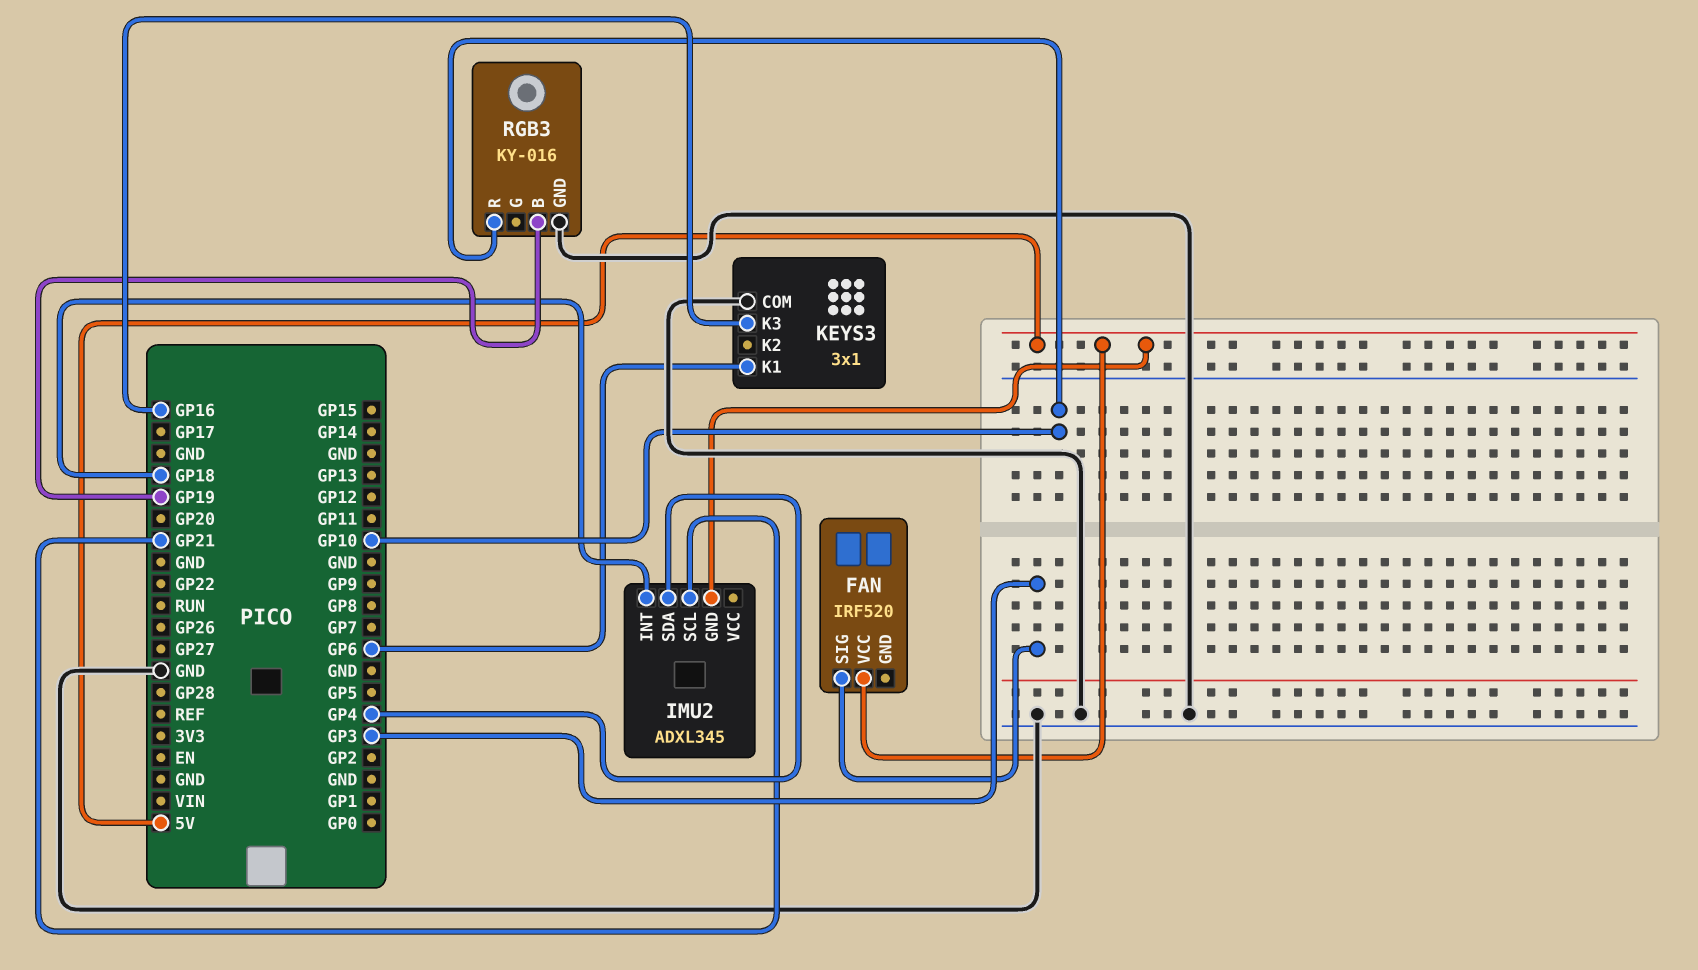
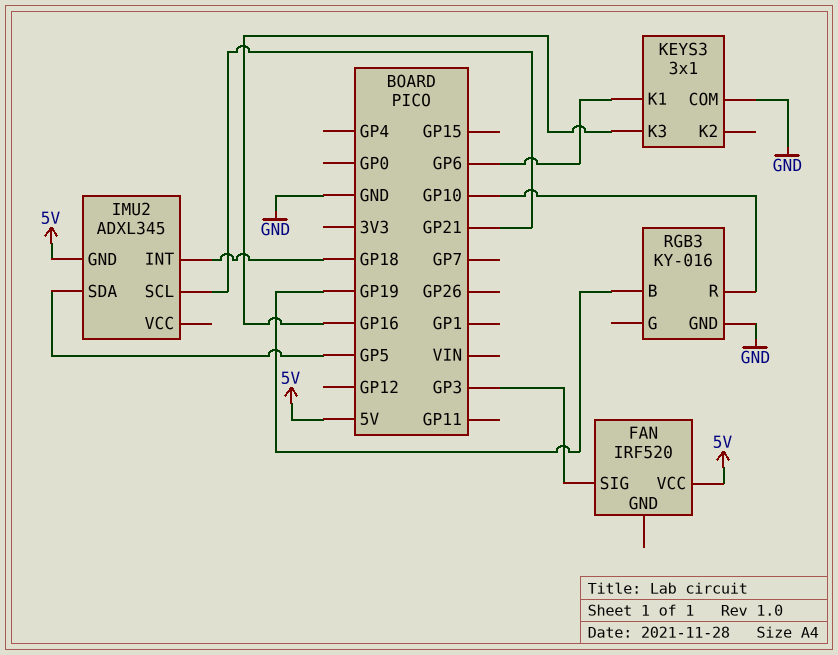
IMU2 pin SDA: GP4 -> GP5

